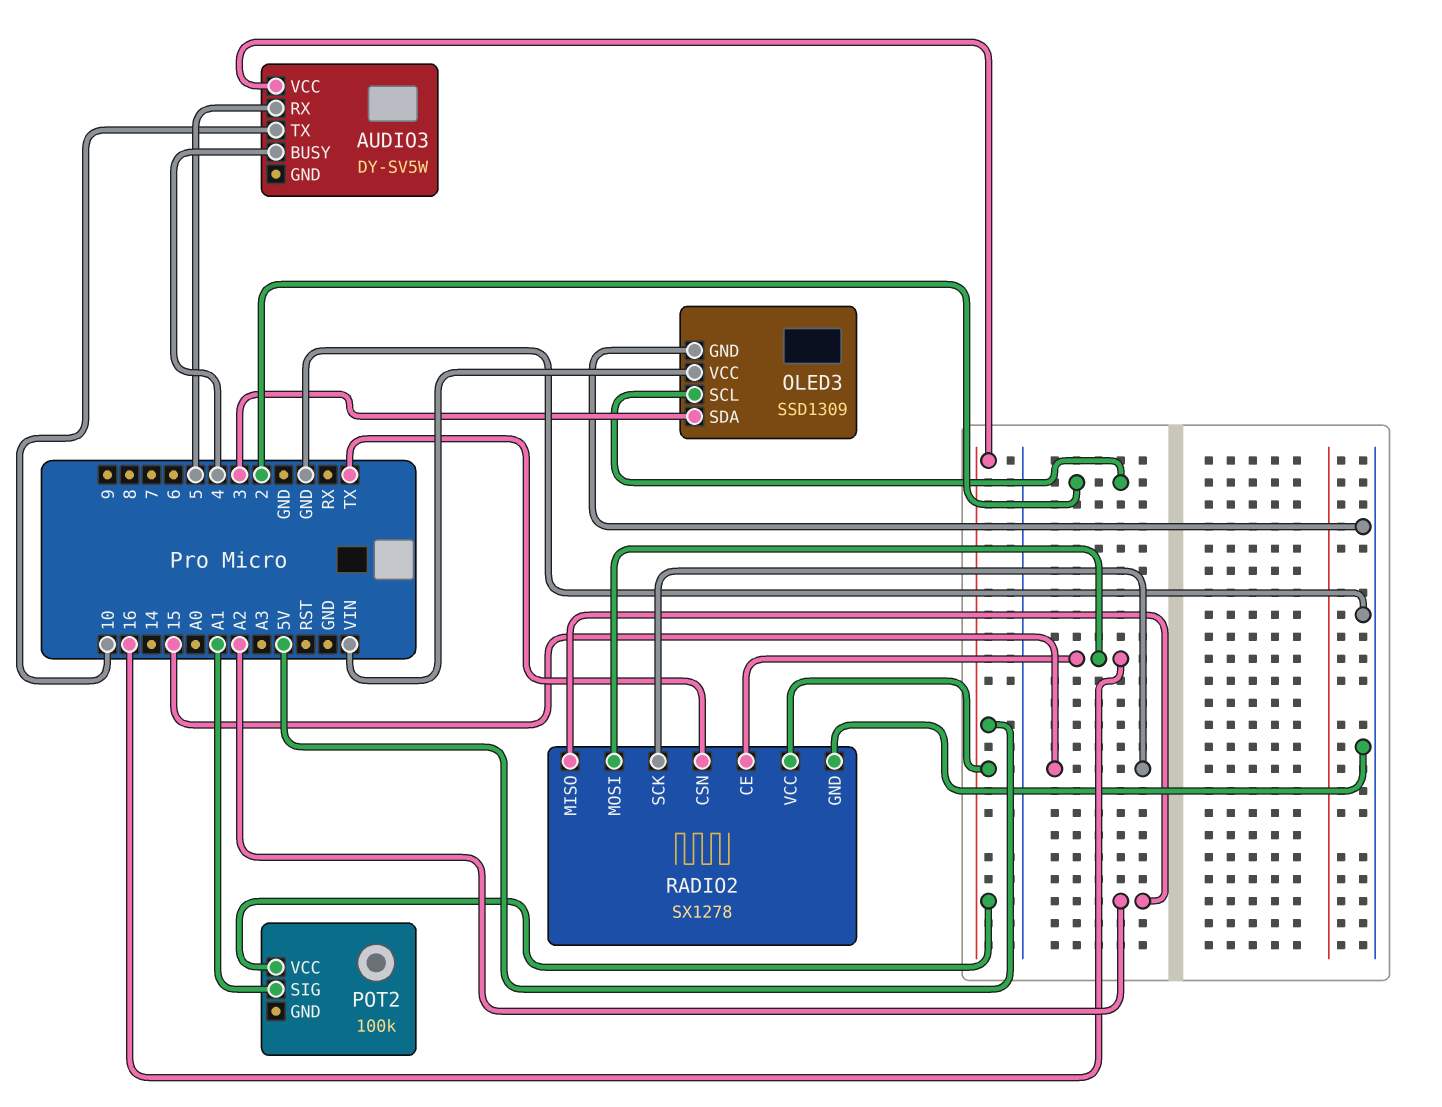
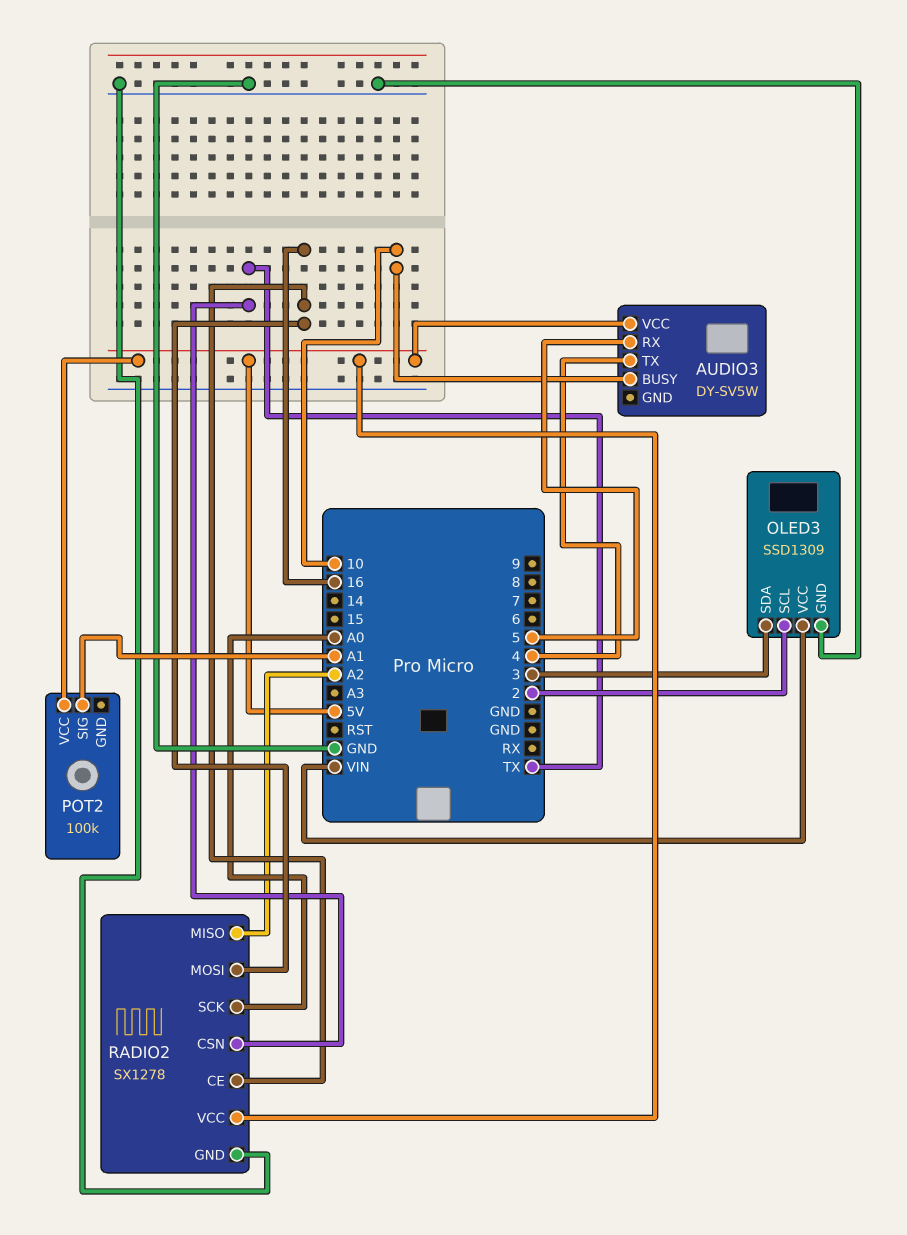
AUDIO3 pin BUSY: 4 -> 10
AUDIO3 pin TX: 10 -> 4
RADIO2 pin SCK: 15 -> A0

